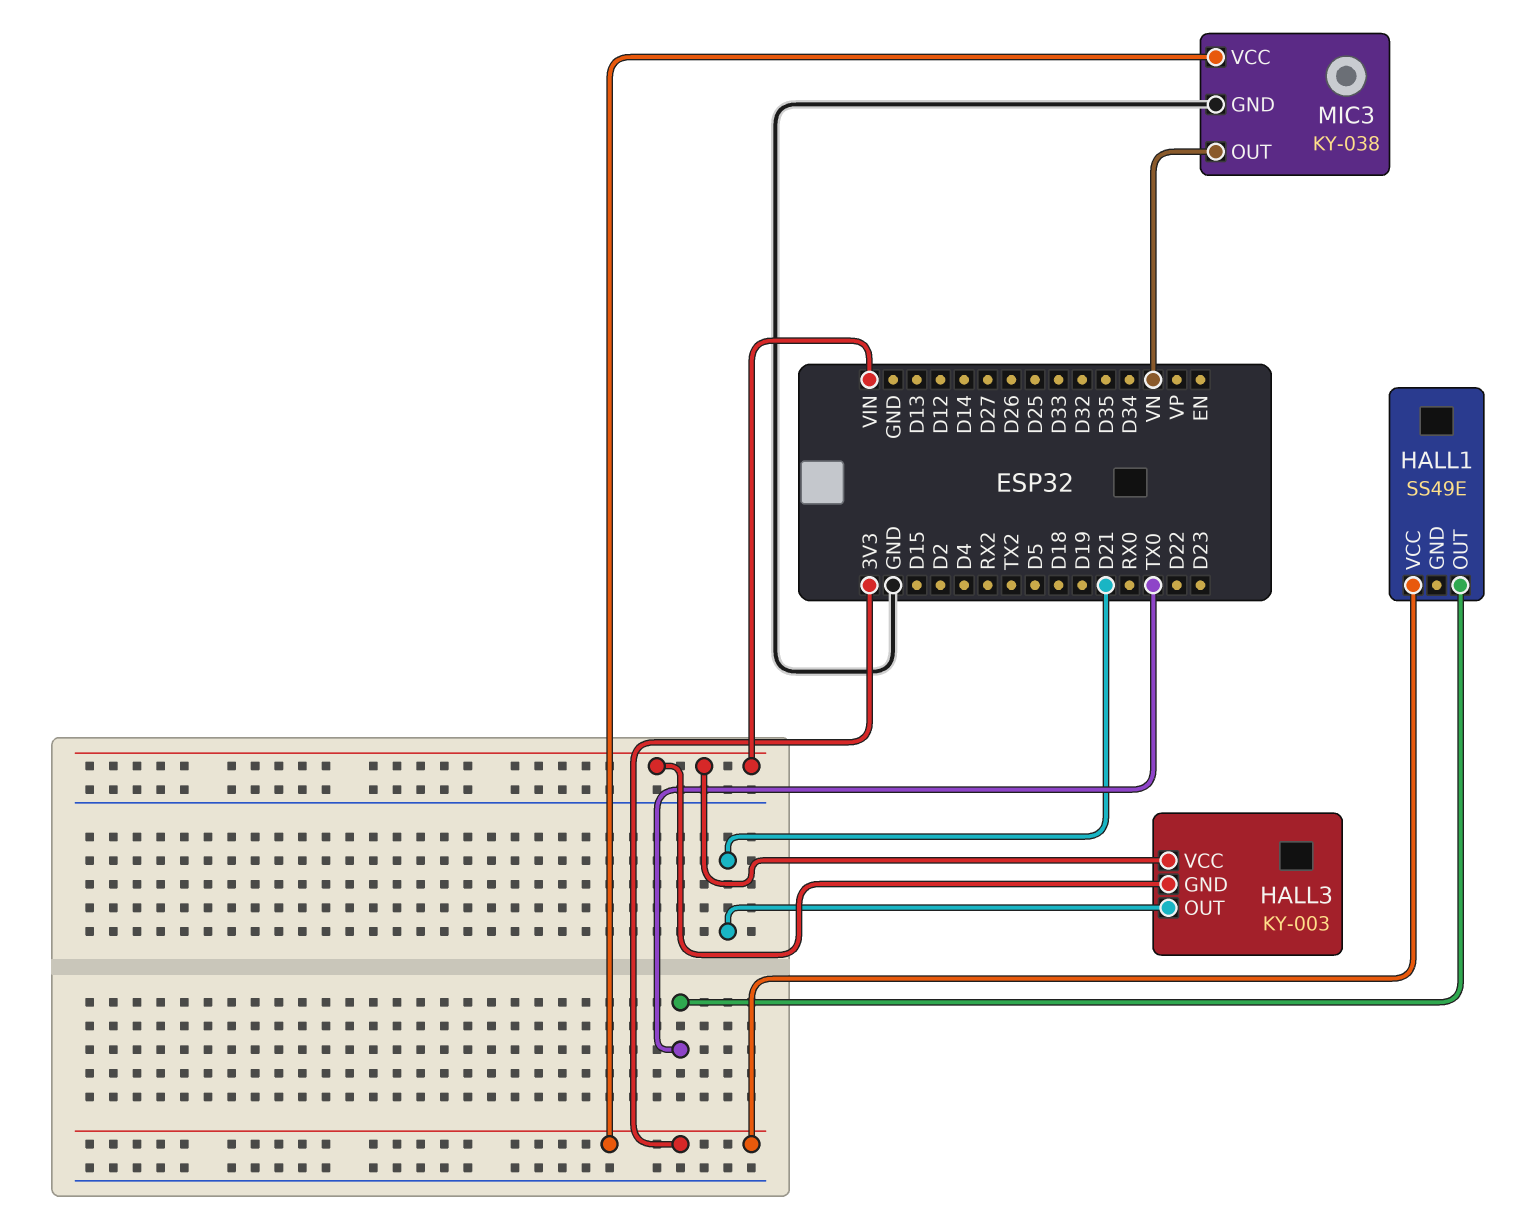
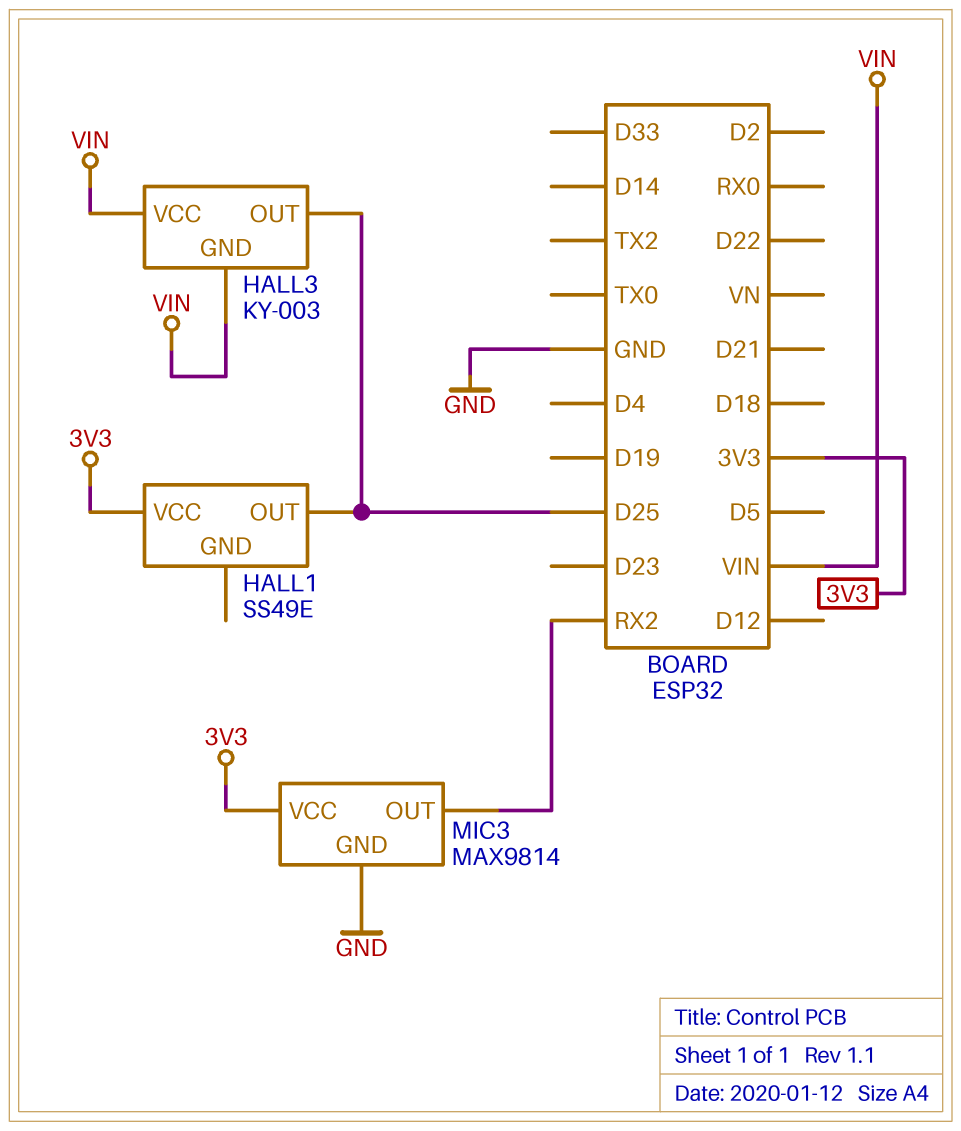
HALL1 pin OUT: TX0 -> D25
HALL3 pin OUT: D21 -> D25
MIC3: KY-038 -> MAX9814
MIC3 pin OUT: VN -> RX2

